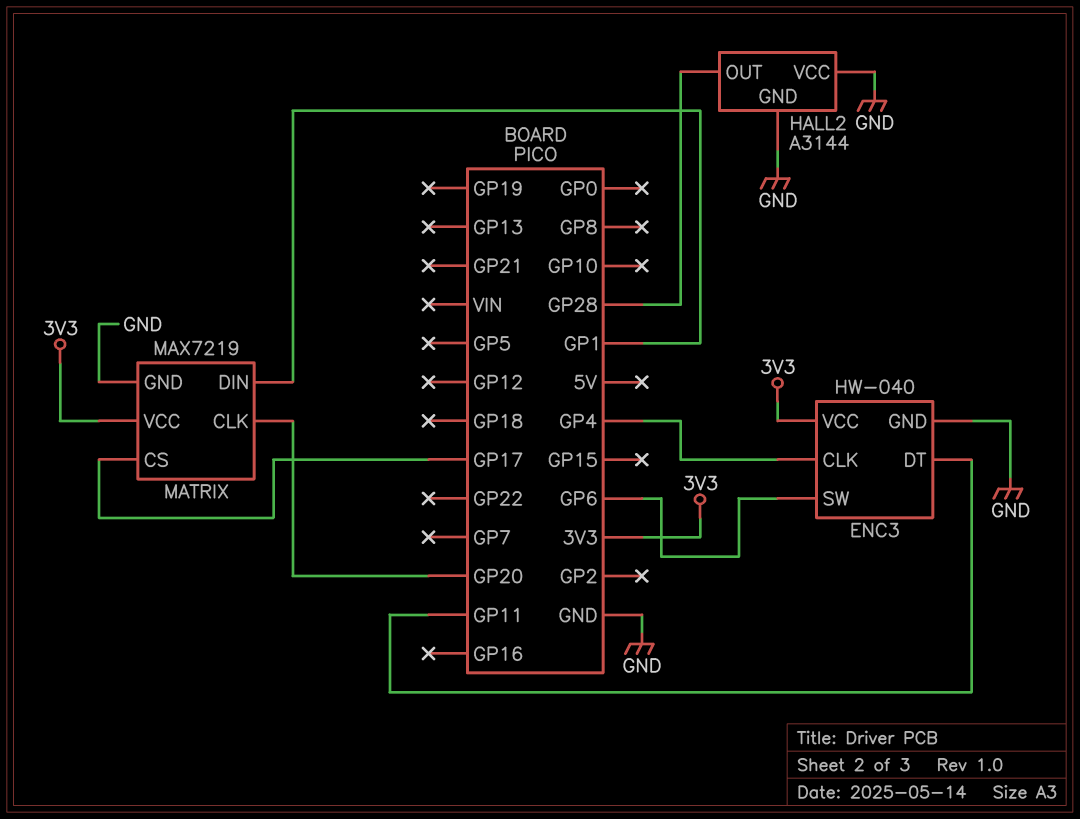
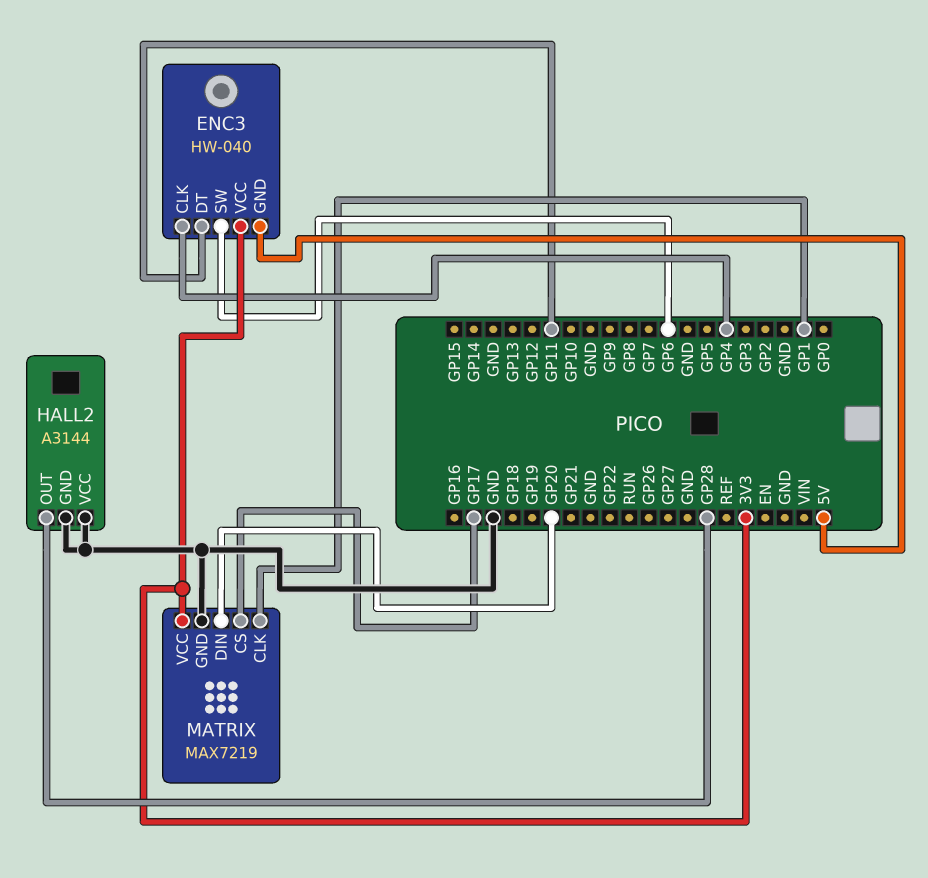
ENC3 pin GND: GND -> 5V
MATRIX pin CLK: GP20 -> GP1
MATRIX pin DIN: GP1 -> GP20

